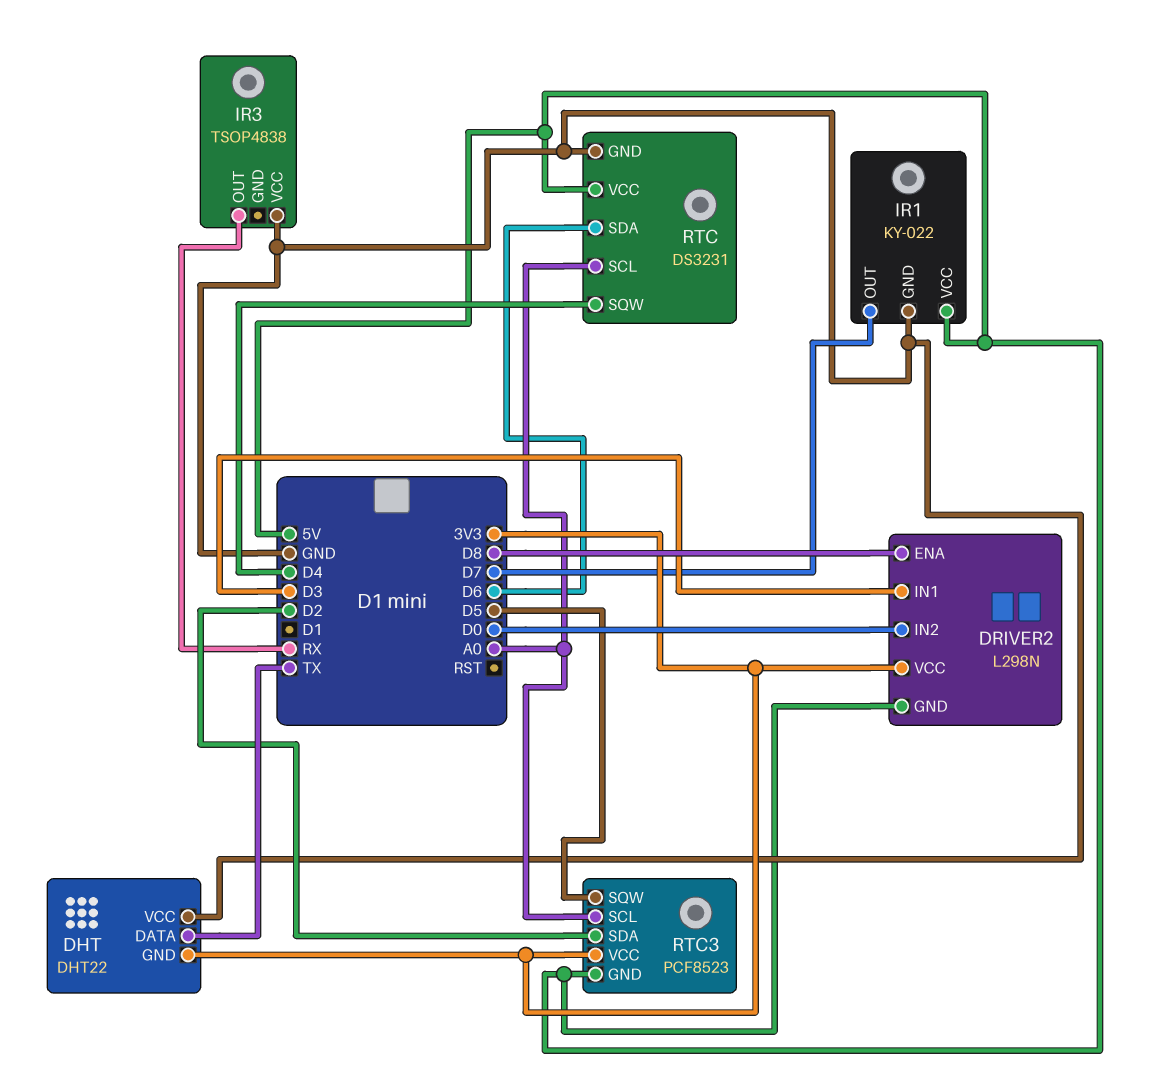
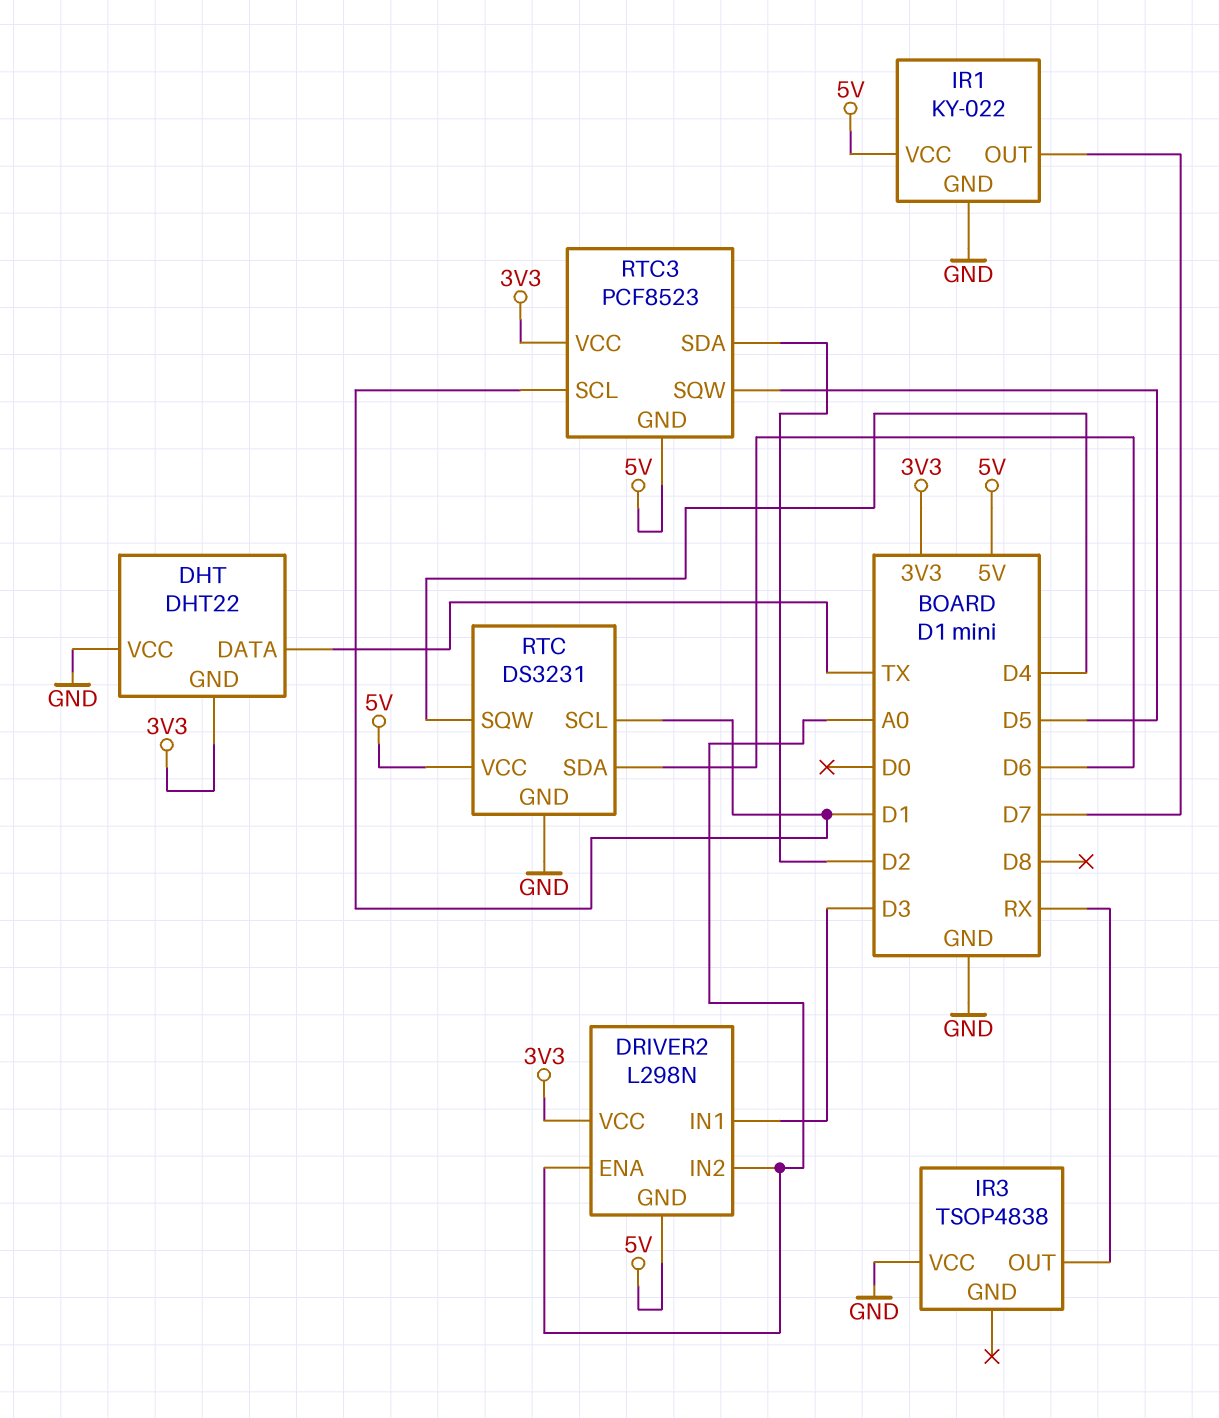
DRIVER2 pin ENA: D8 -> A0
DRIVER2 pin IN2: D0 -> A0
RTC pin SCL: A0 -> D1
RTC3 pin SCL: A0 -> D1

